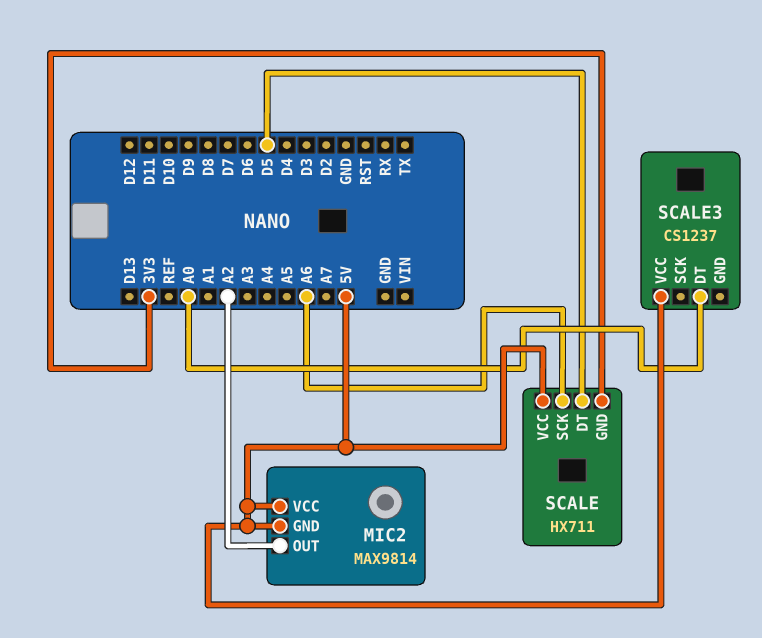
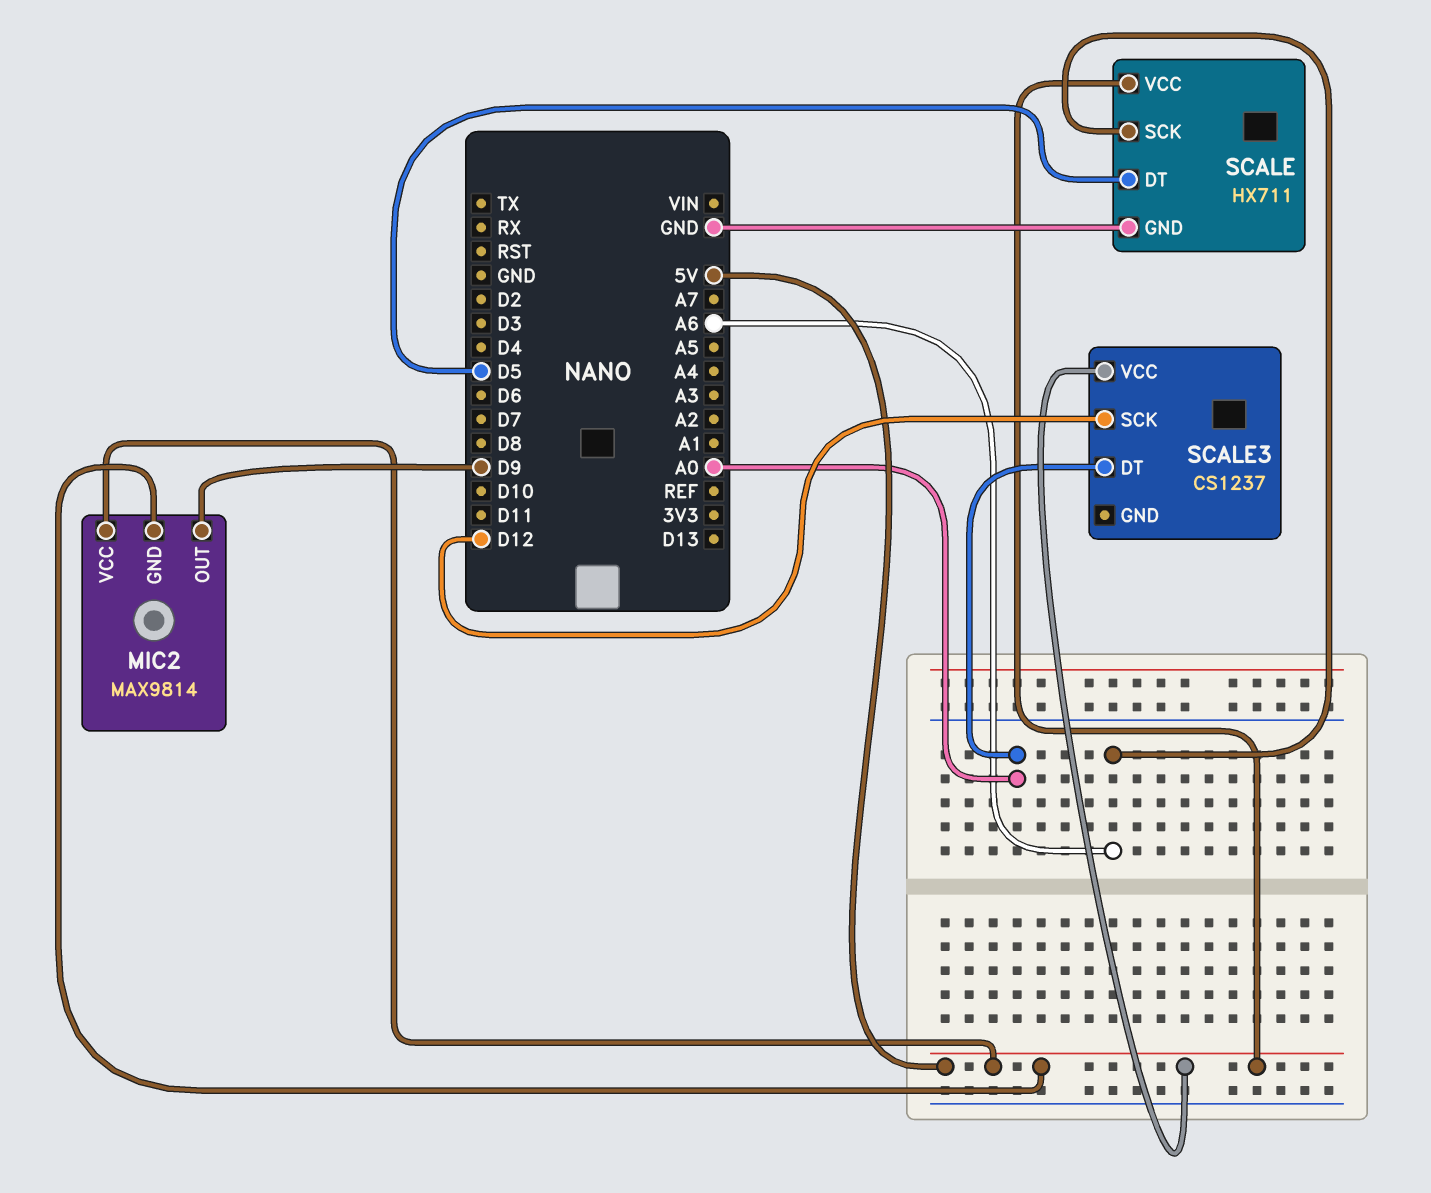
MIC2 pin OUT: A2 -> D9
SCALE pin GND: 3V3 -> GND
SCALE3 pin SCK: none -> D12

